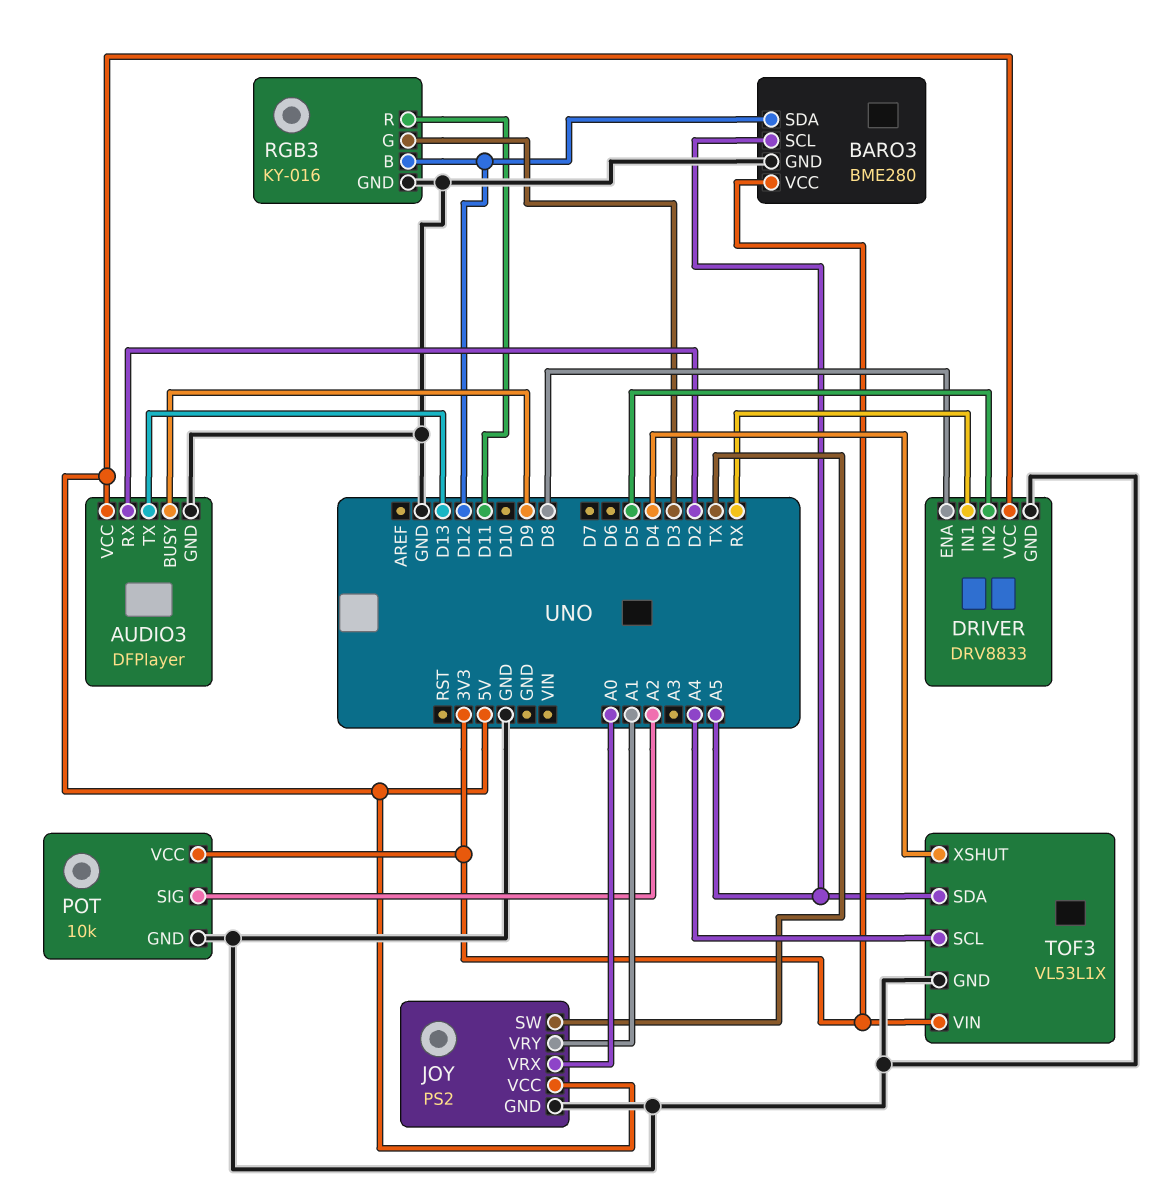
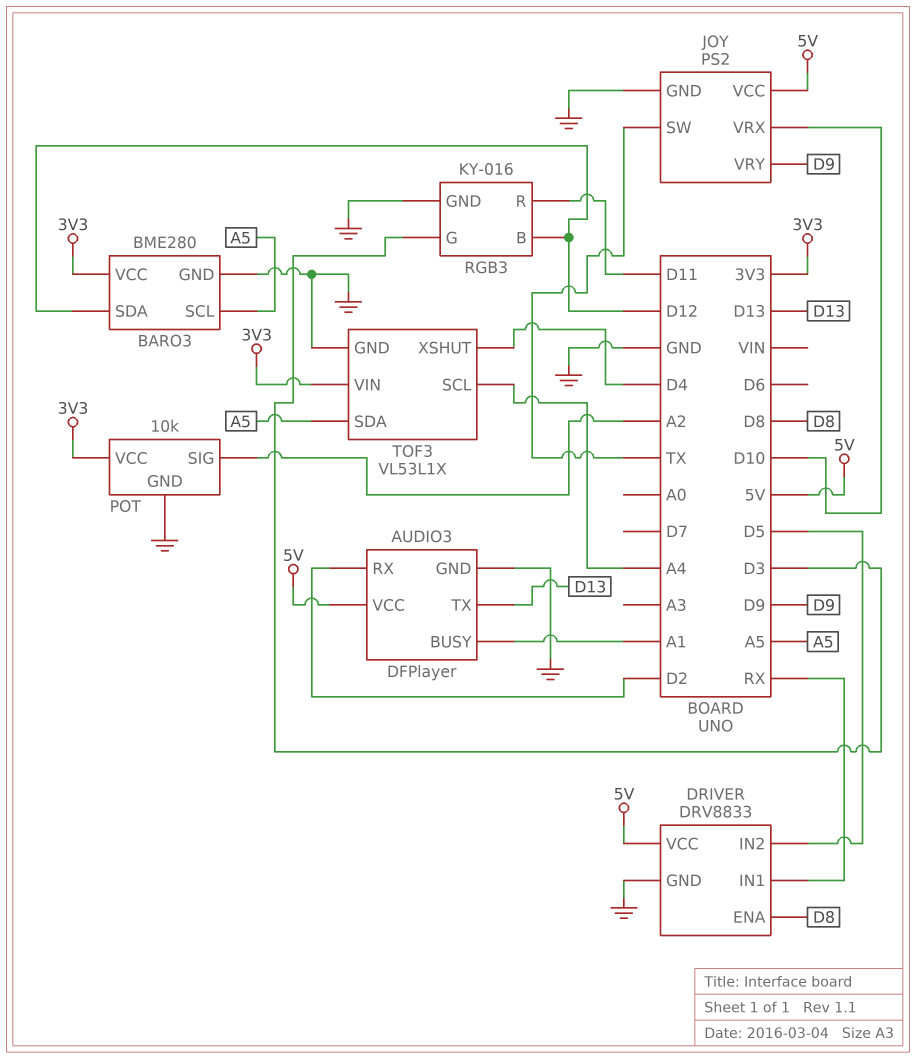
AUDIO3 pin BUSY: D9 -> A1
JOY pin VRX: A0 -> D10
JOY pin VRY: A1 -> D9

